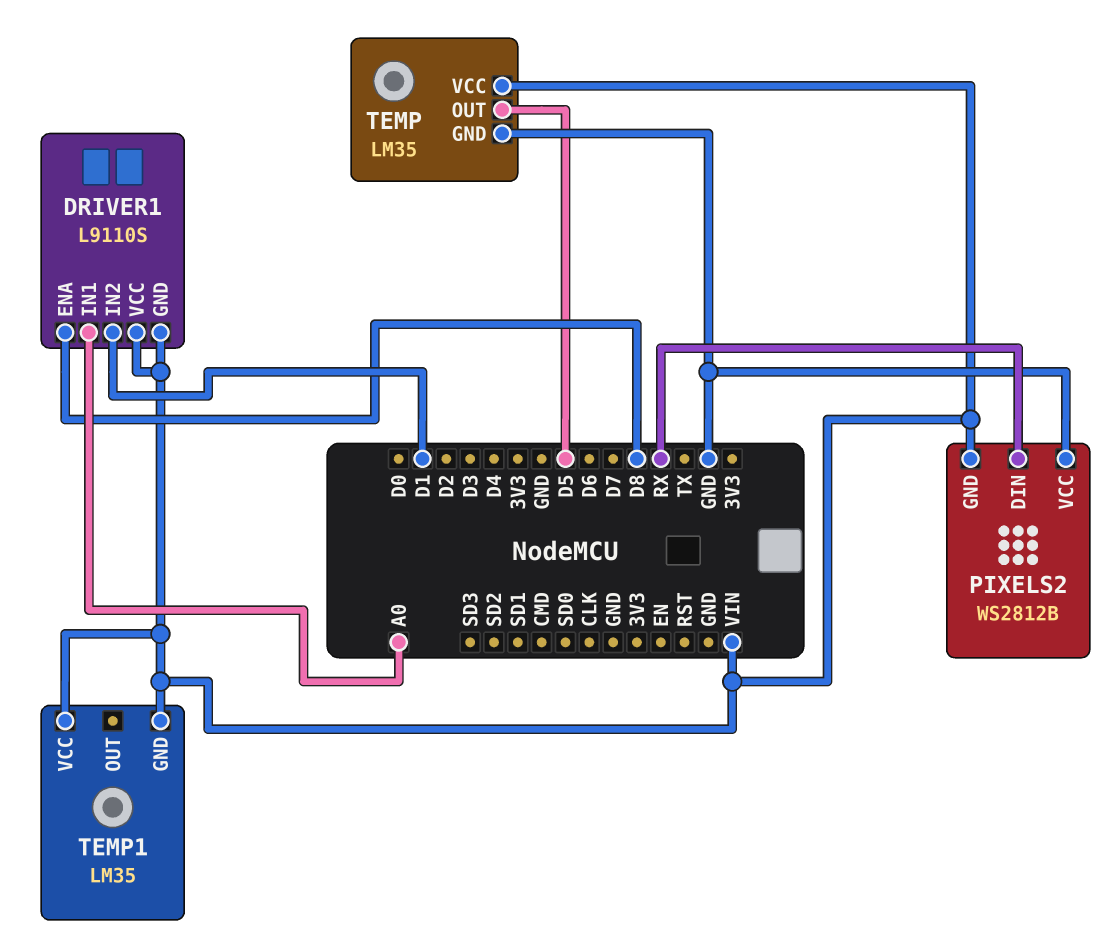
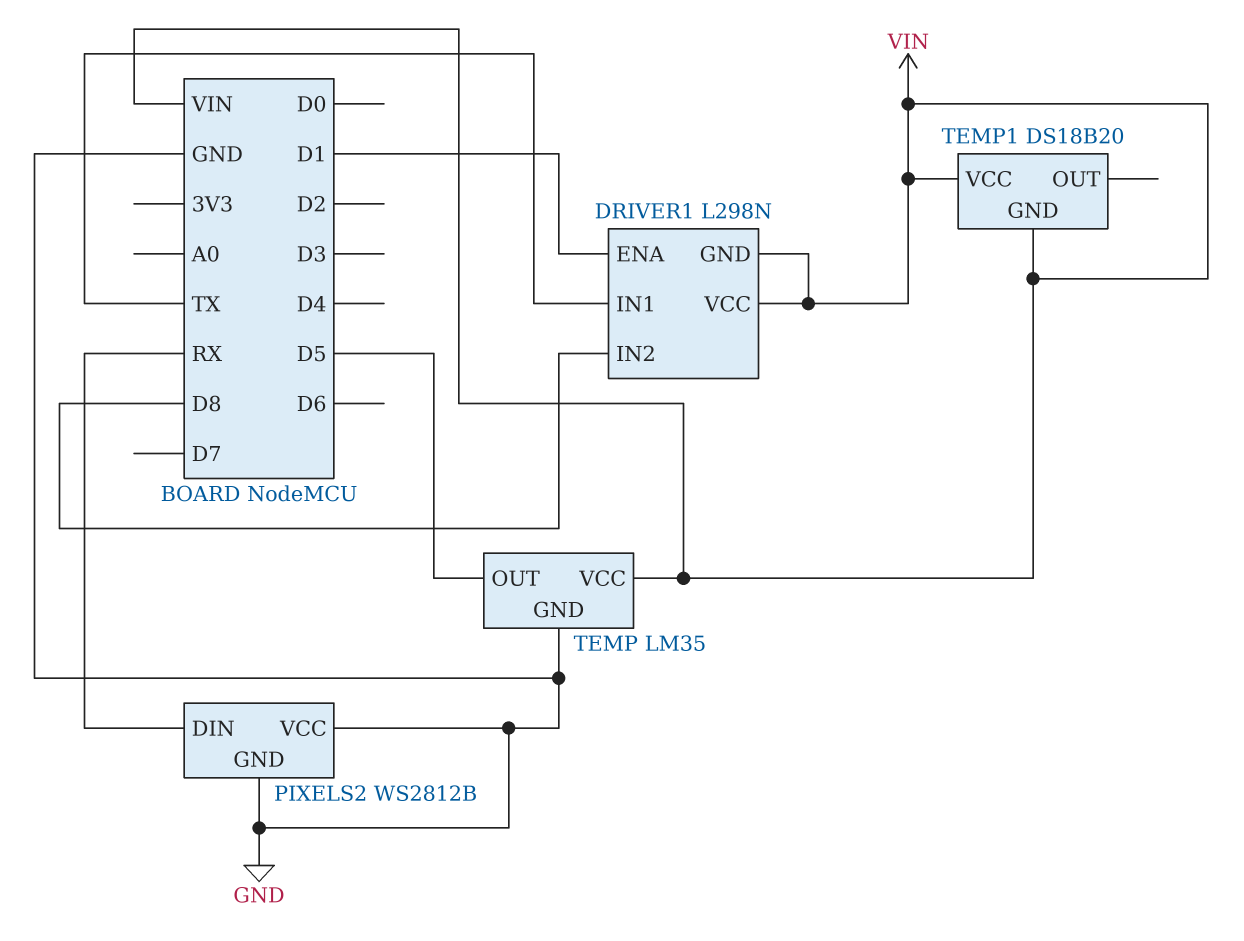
DRIVER1: L9110S -> L298N
DRIVER1 pin ENA: D8 -> D1
DRIVER1 pin IN1: A0 -> TX
DRIVER1 pin IN2: D1 -> D8
PIXELS2 pin GND: VIN -> GND
TEMP1: LM35 -> DS18B20

